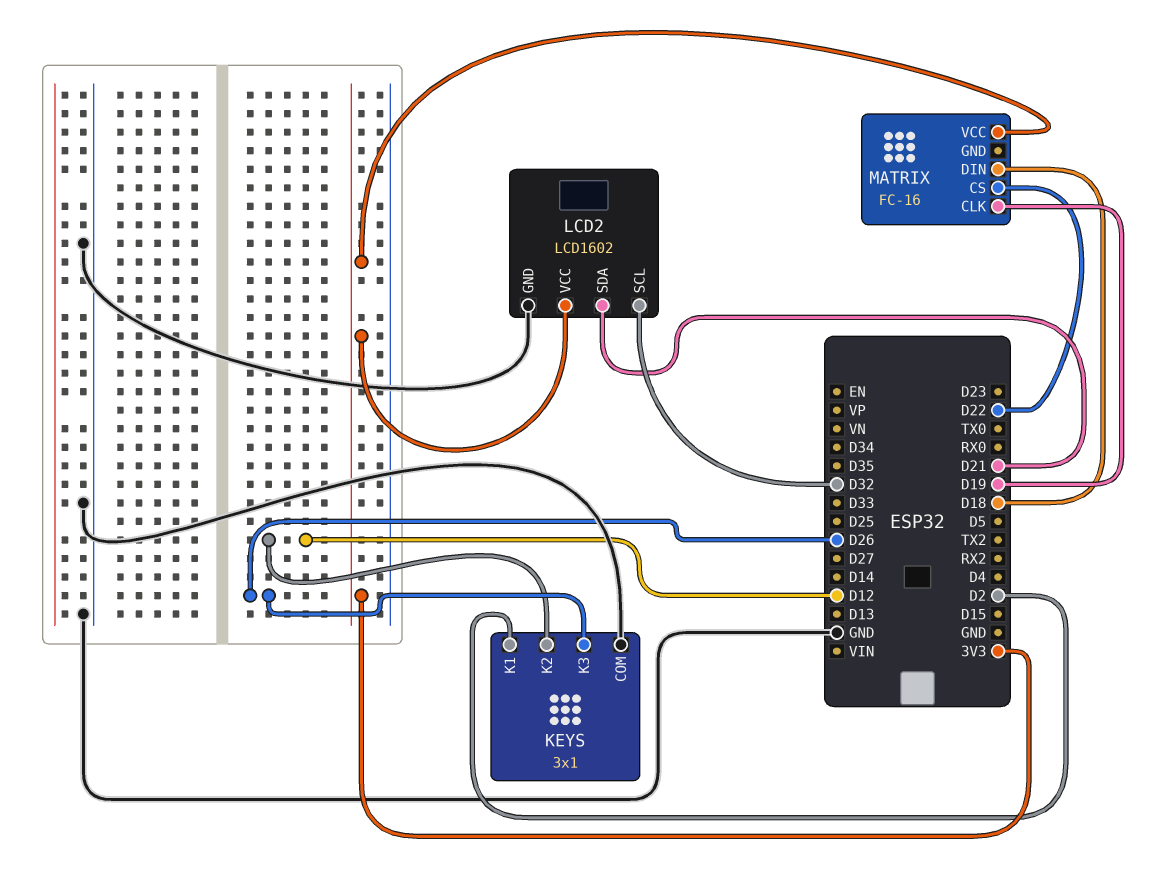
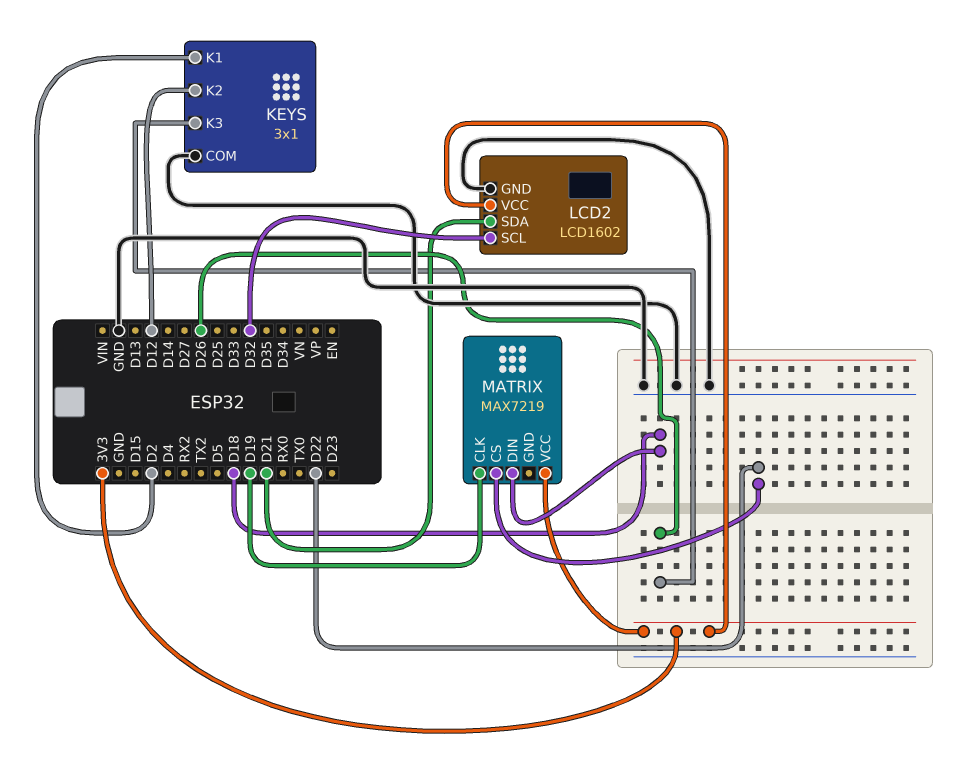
MATRIX: FC-16 -> MAX7219

